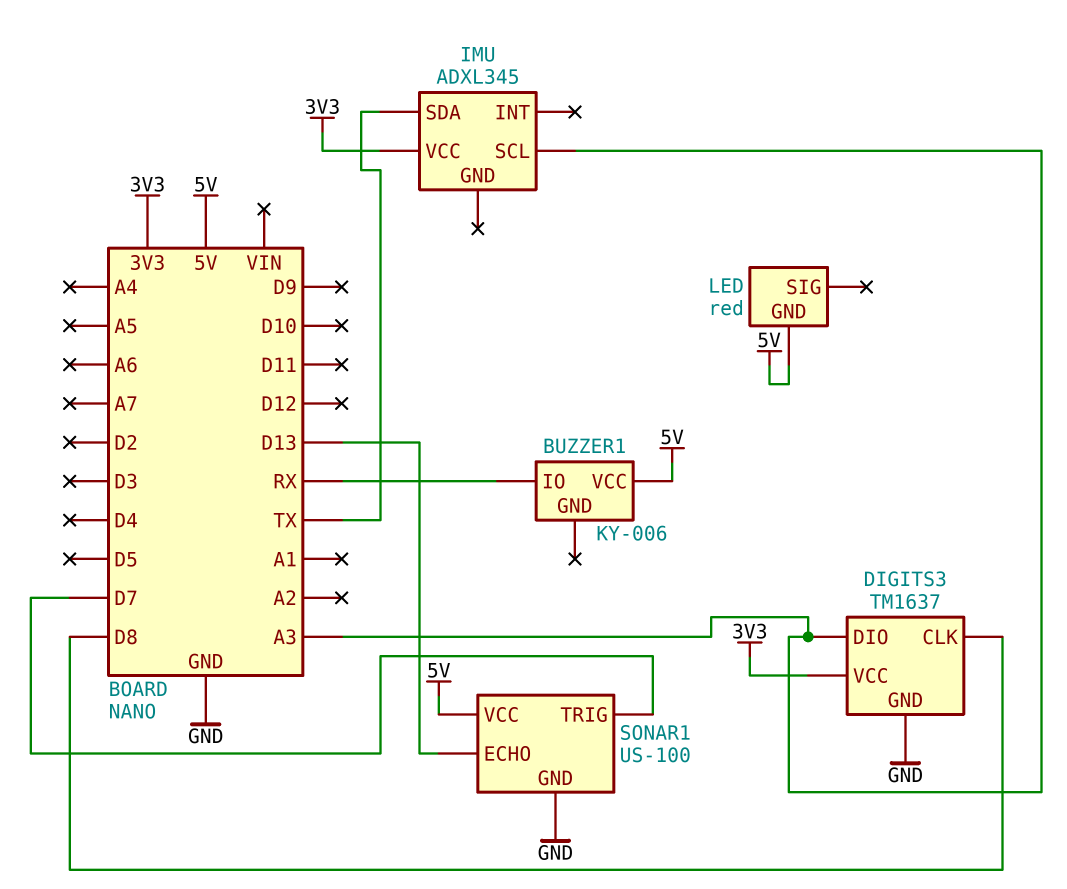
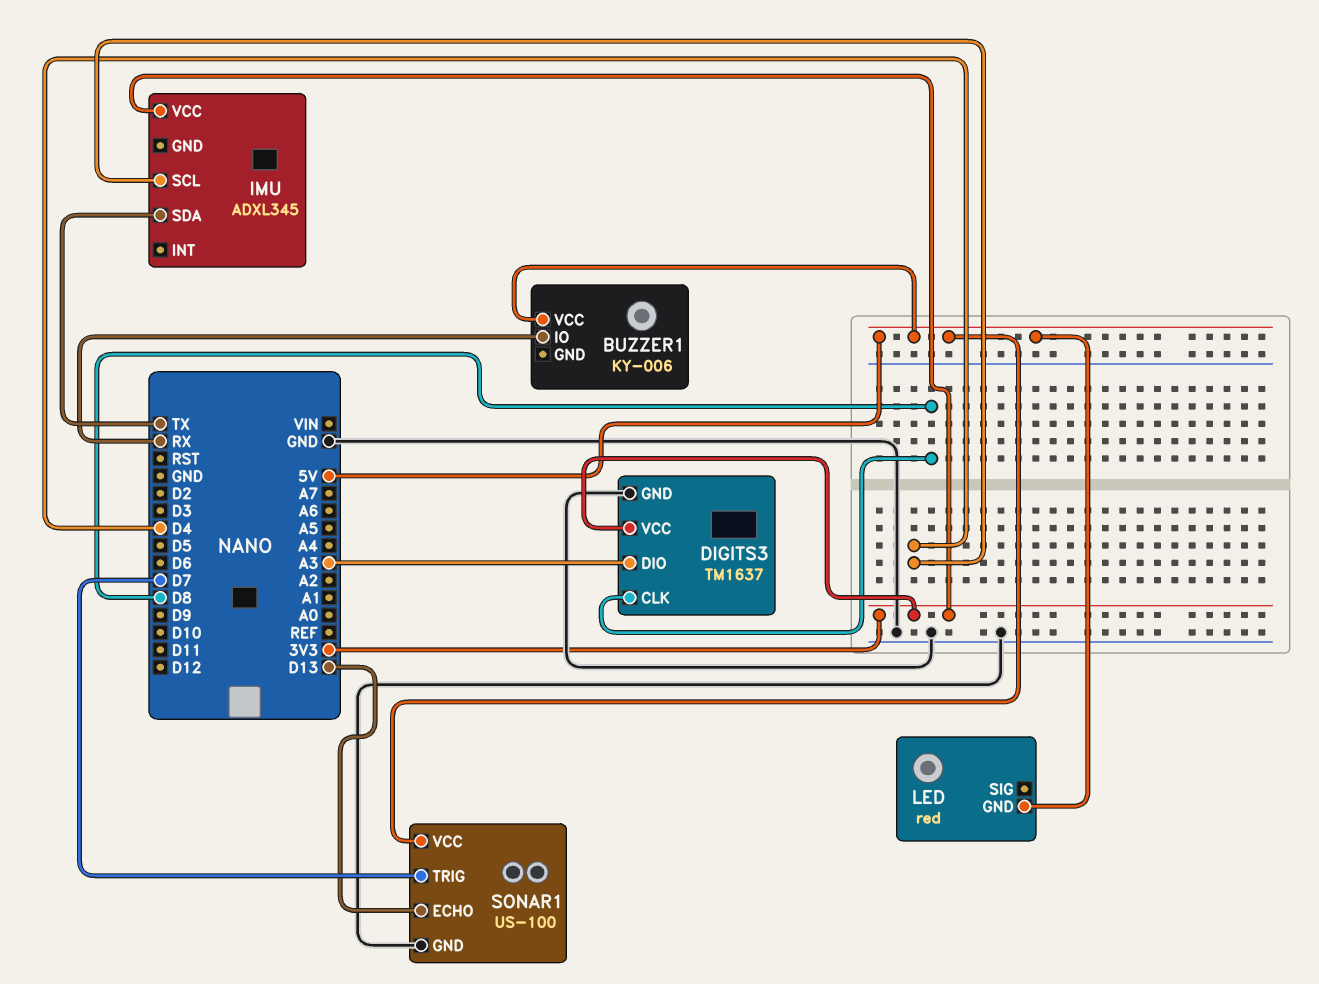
IMU pin SCL: A3 -> D4

